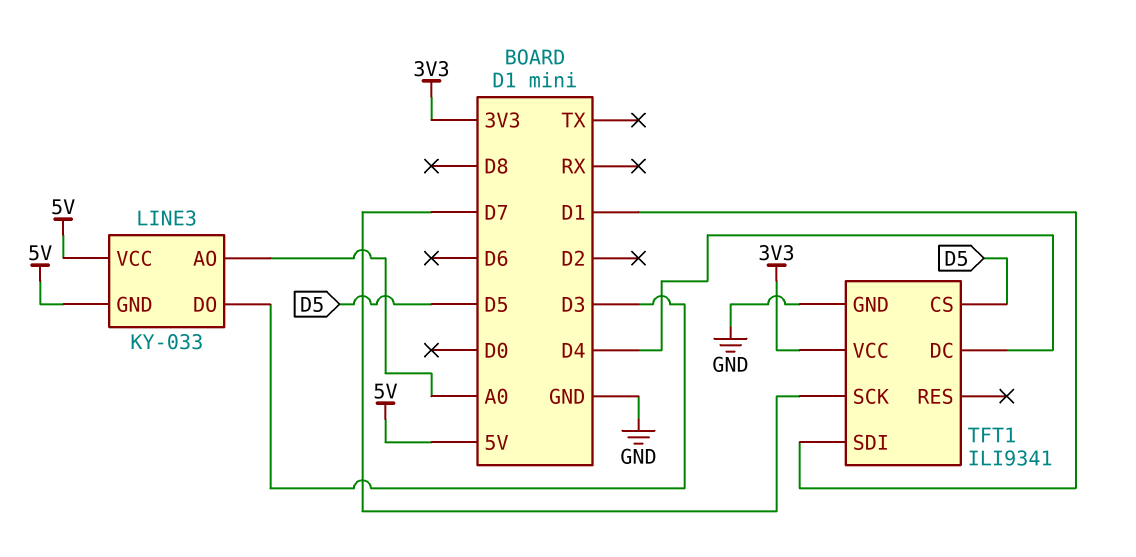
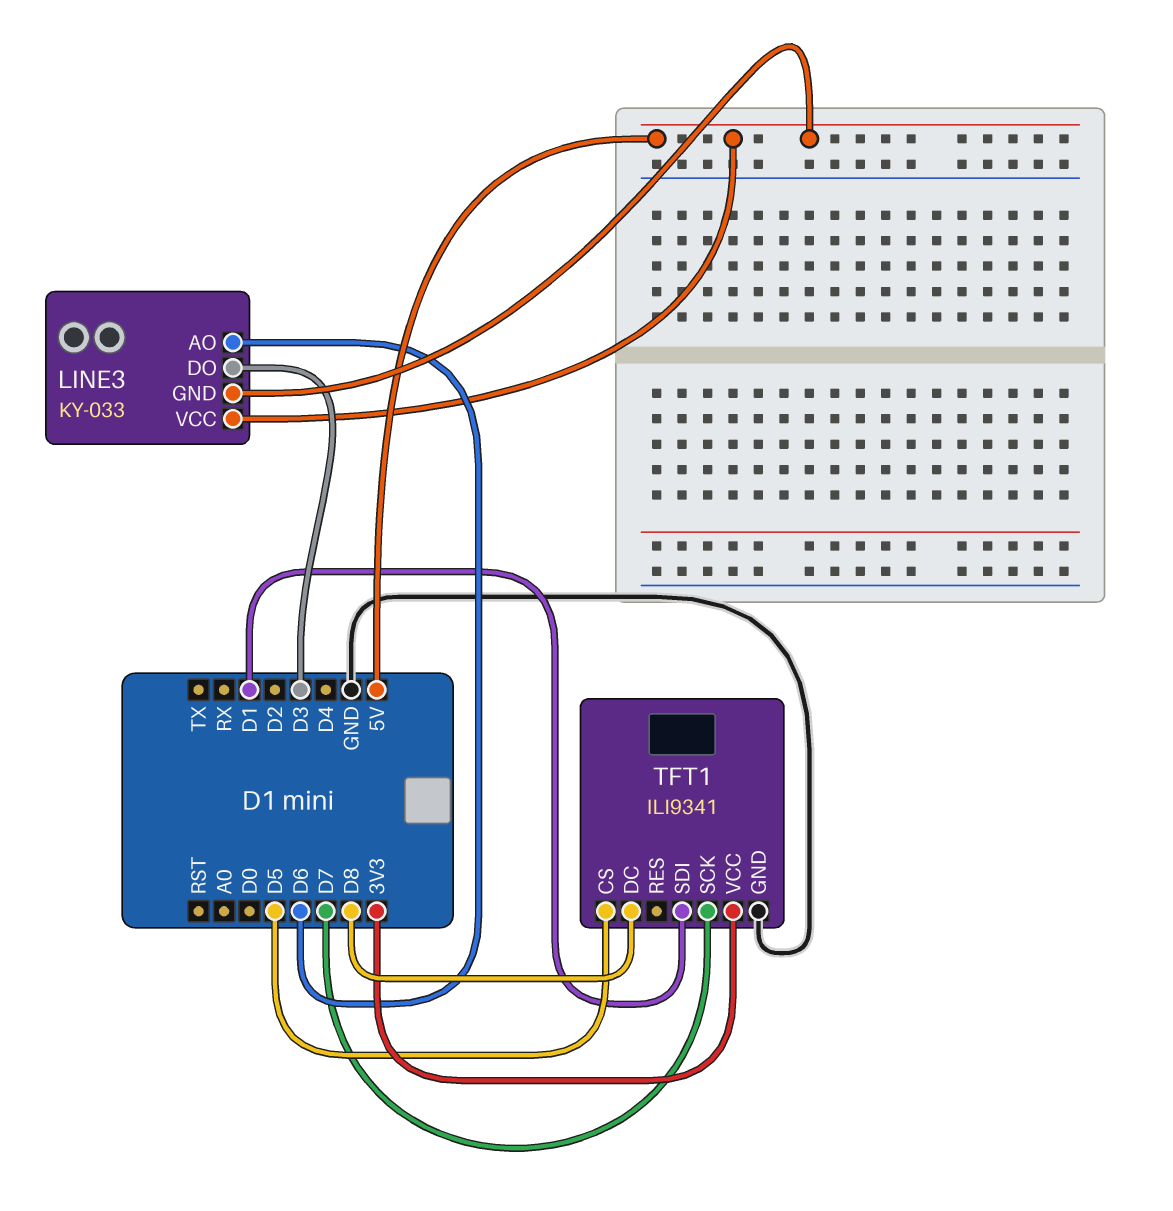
LINE3 pin AO: A0 -> D6
TFT1 pin DC: D4 -> D8

